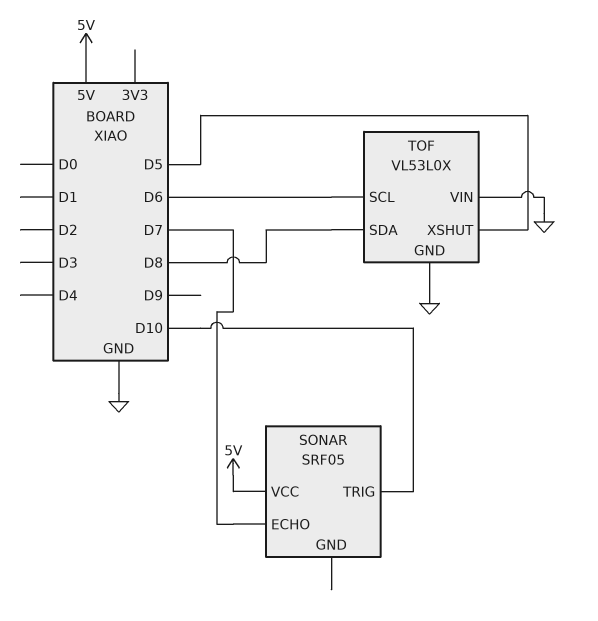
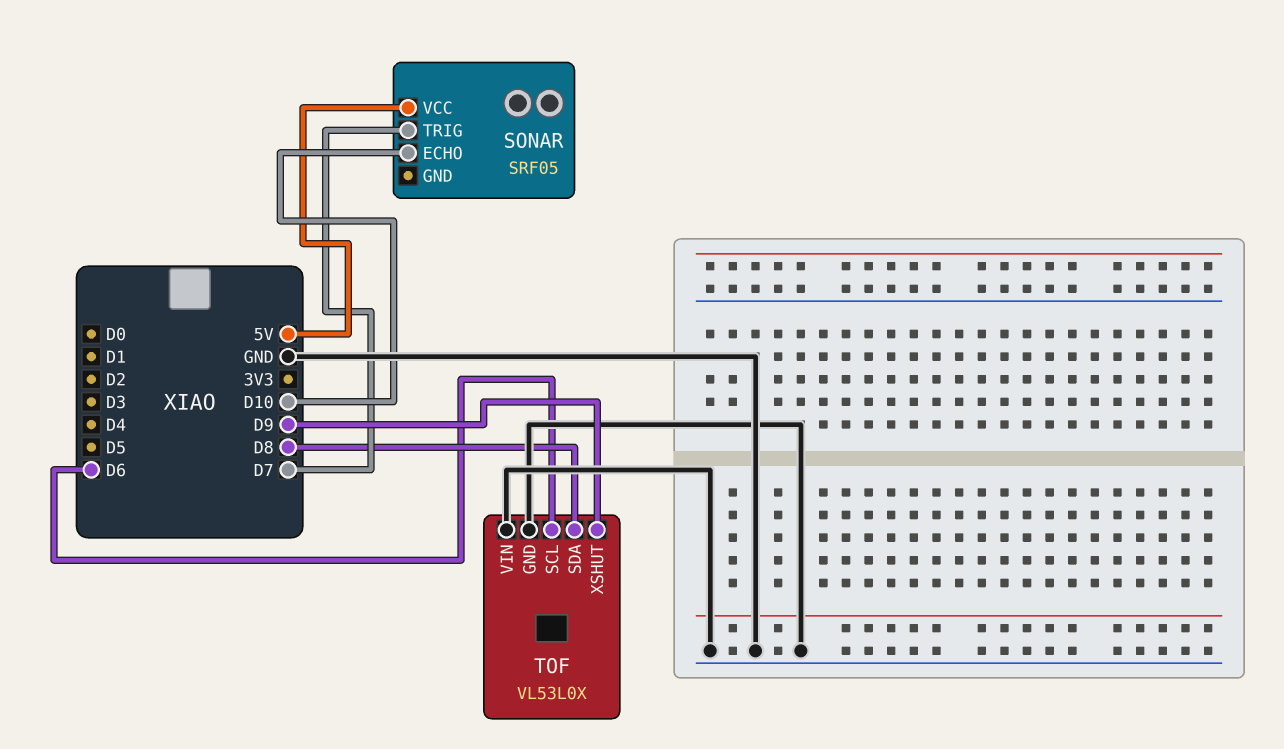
SONAR pin ECHO: D7 -> D10
SONAR pin TRIG: D10 -> D7
TOF pin XSHUT: D5 -> D9

